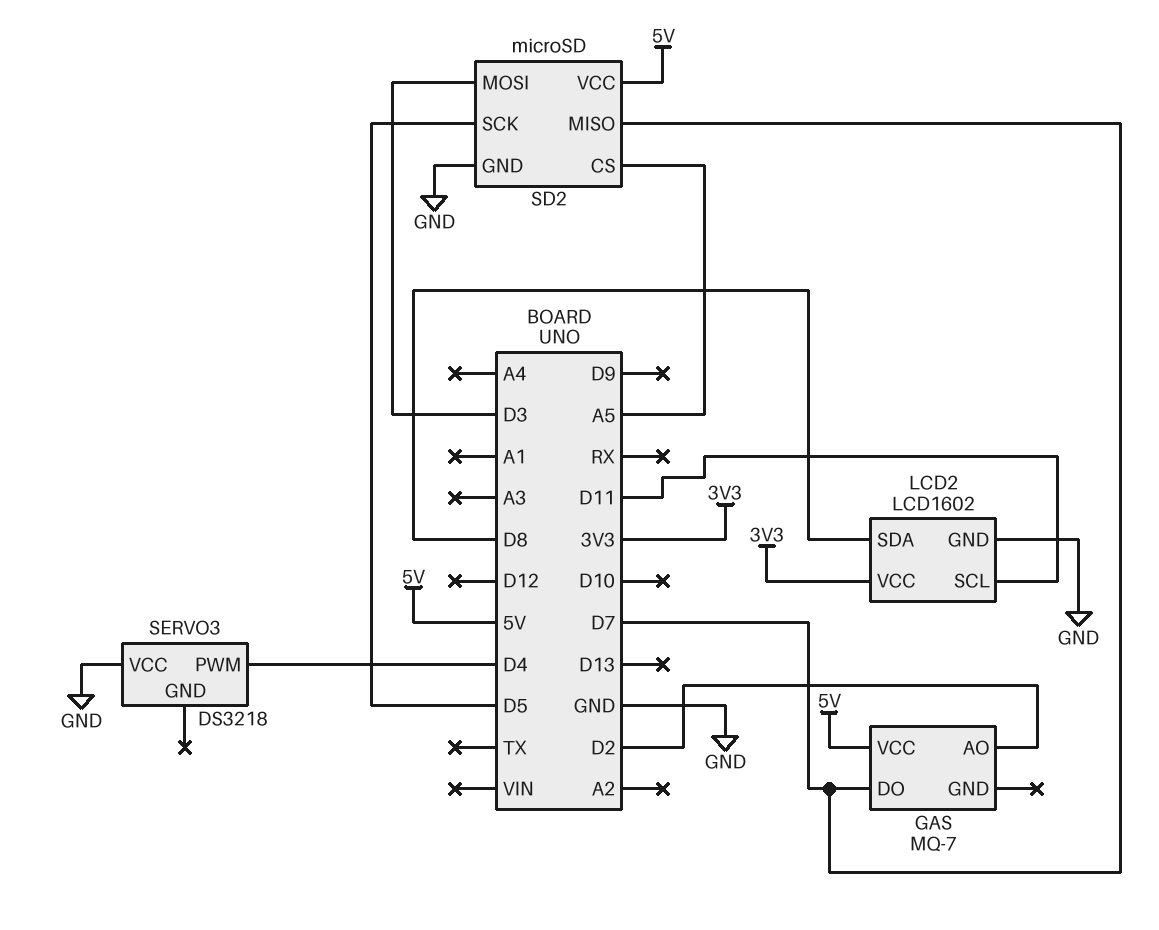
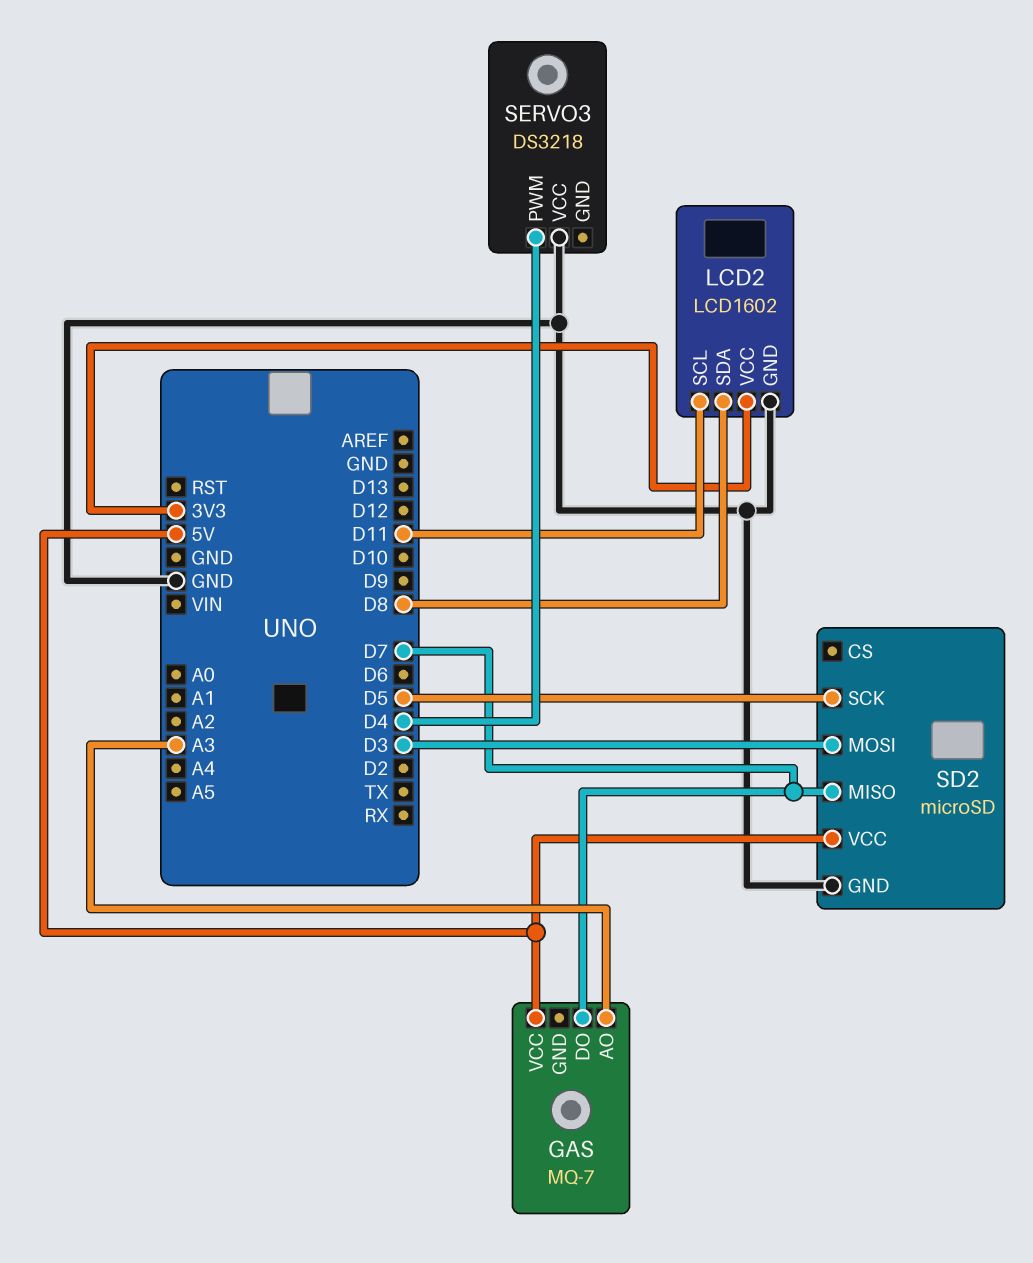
GAS pin AO: D2 -> A3
SD2 pin CS: A5 -> none

